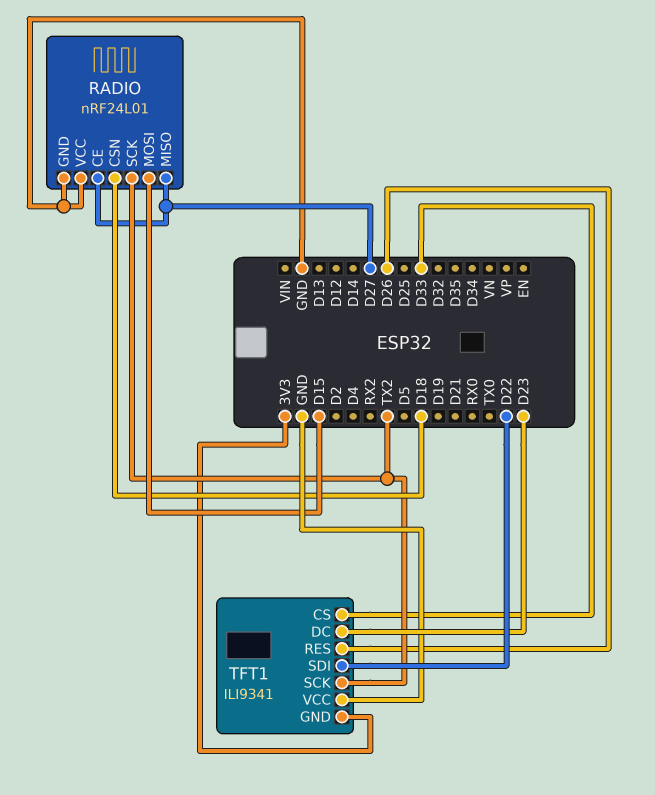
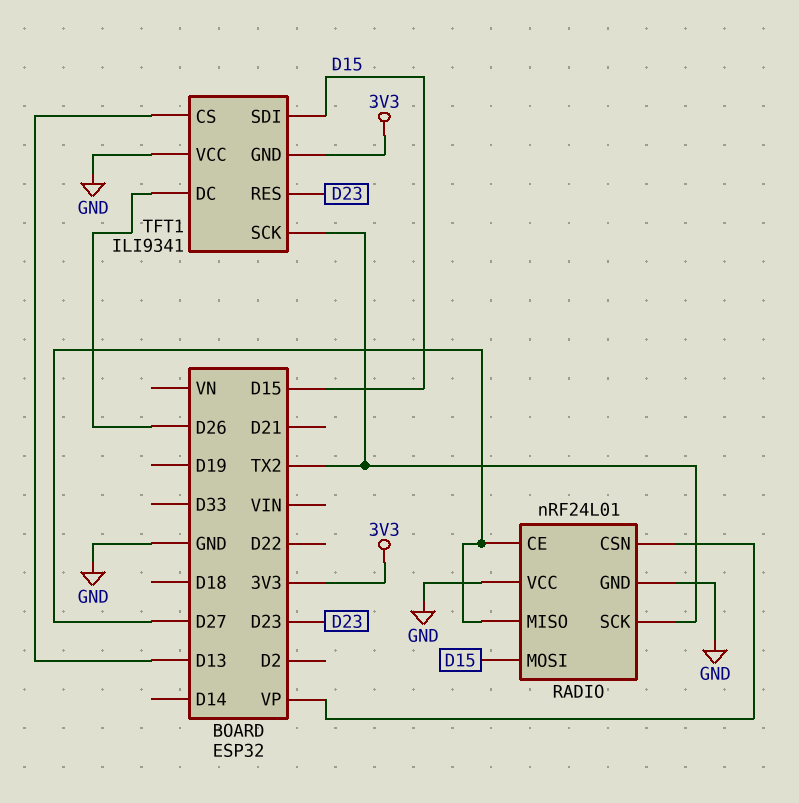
RADIO pin CSN: D18 -> VP
TFT1 pin CS: D33 -> D13
TFT1 pin DC: D23 -> D26
TFT1 pin RES: D26 -> D23
TFT1 pin SDI: D22 -> D15

